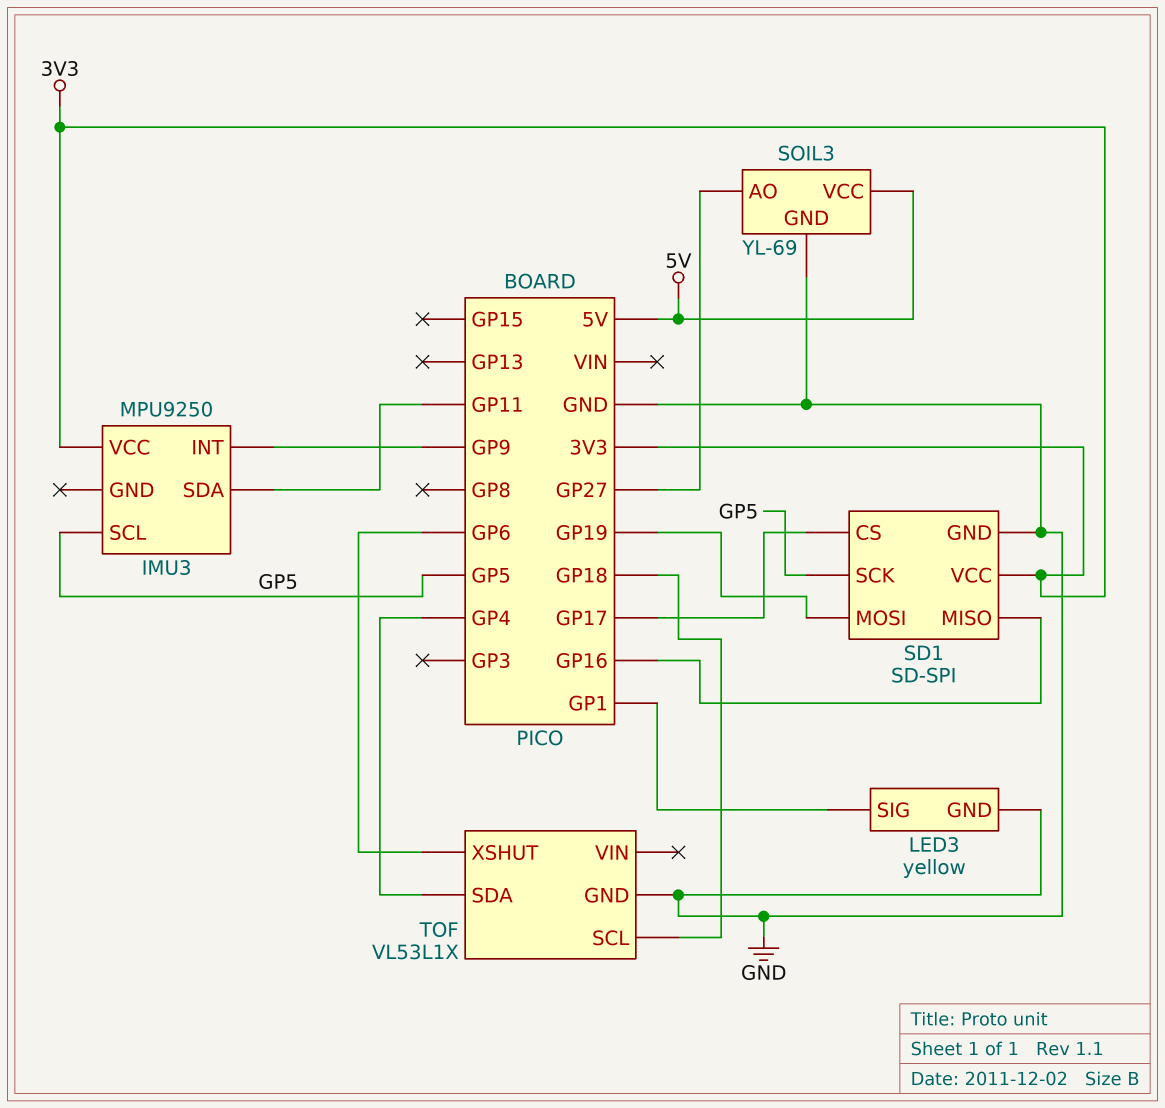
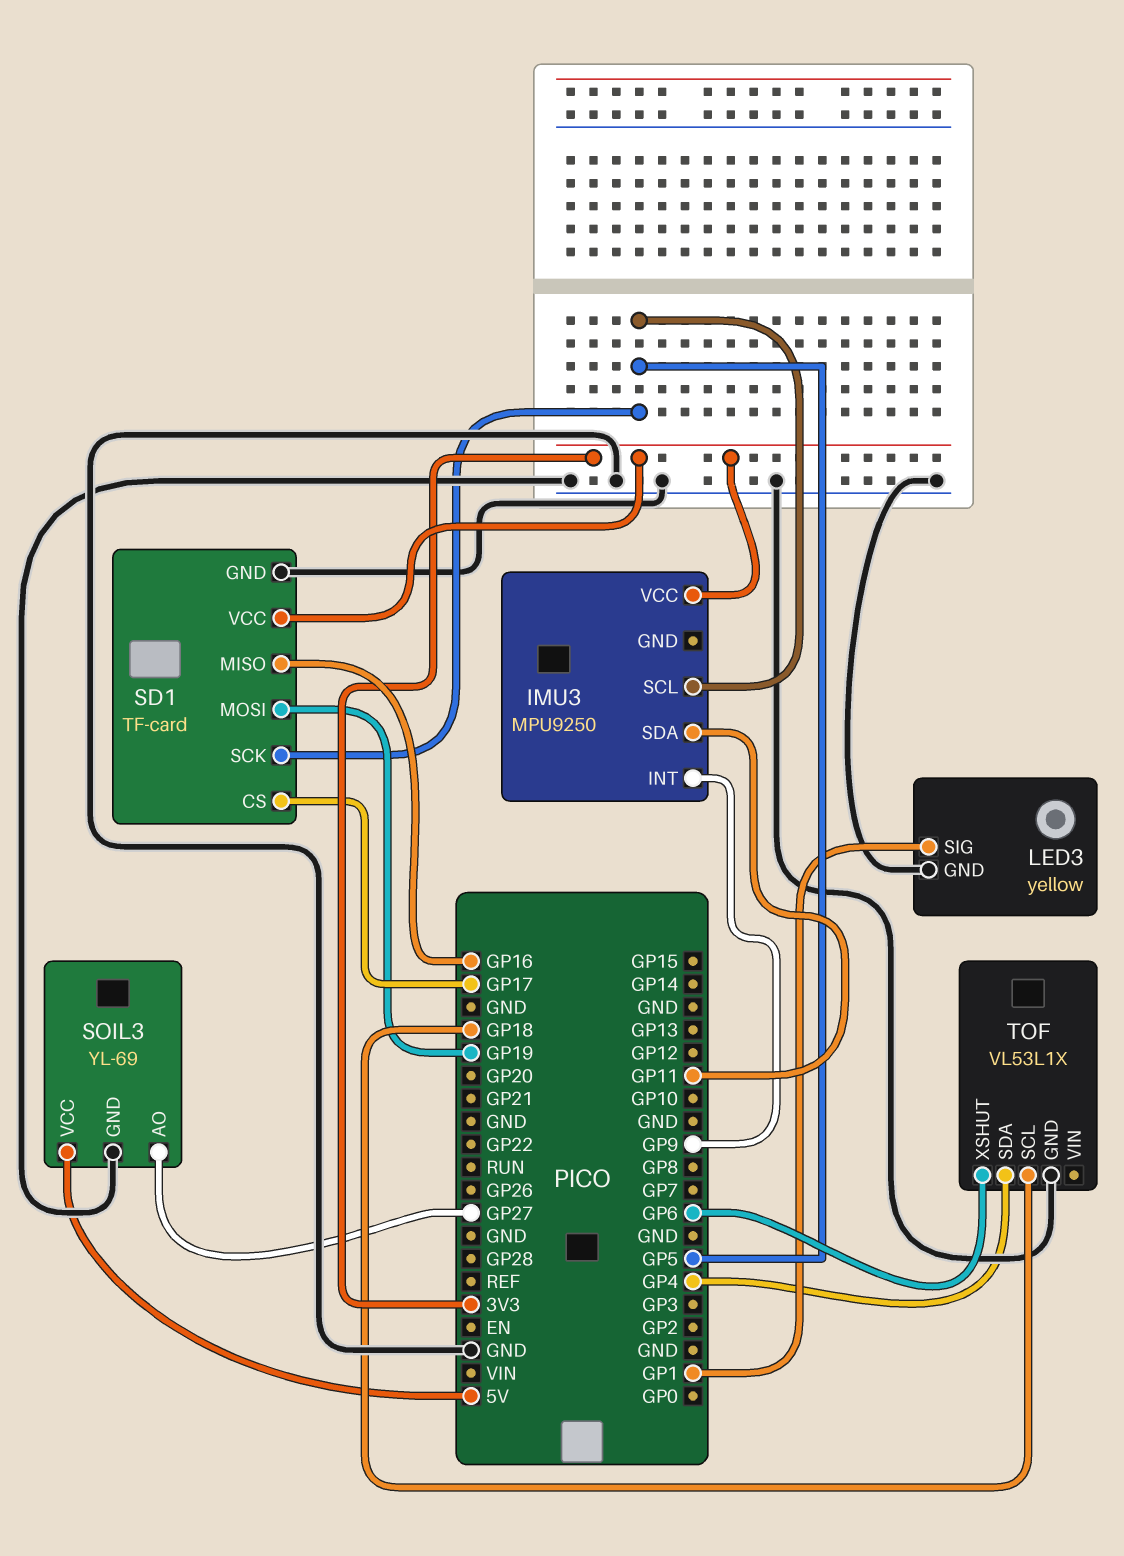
SD1: SD-SPI -> TF-card

